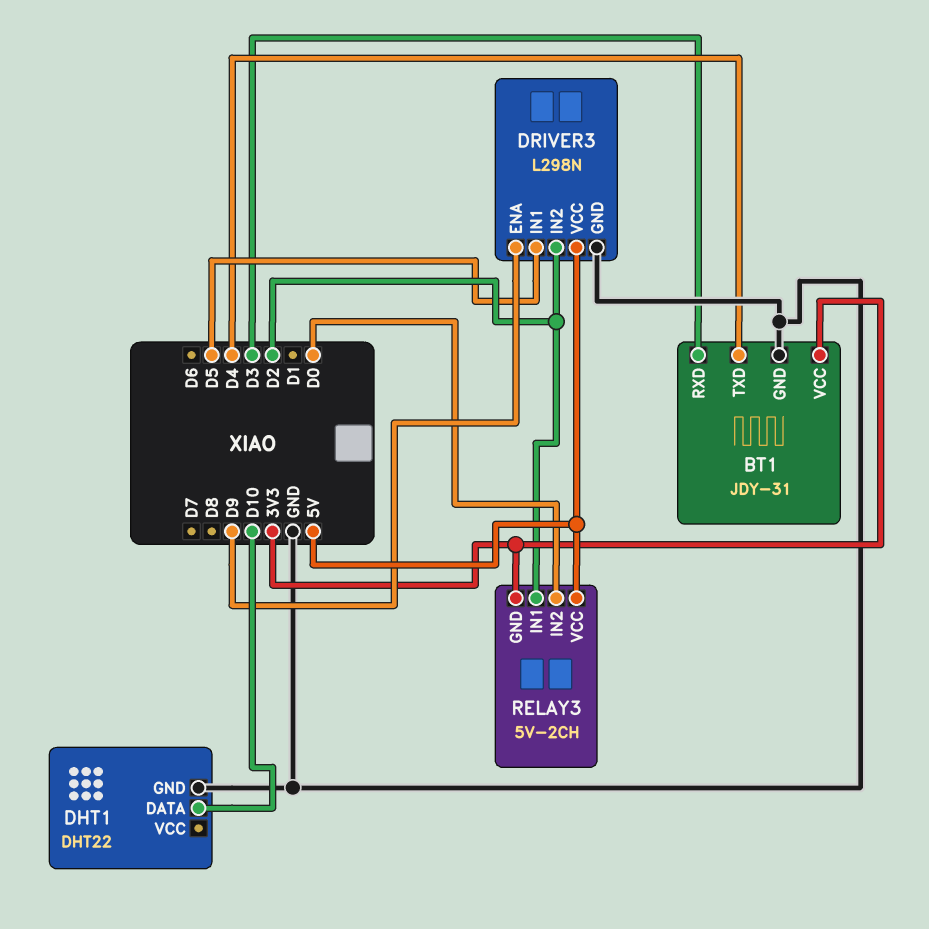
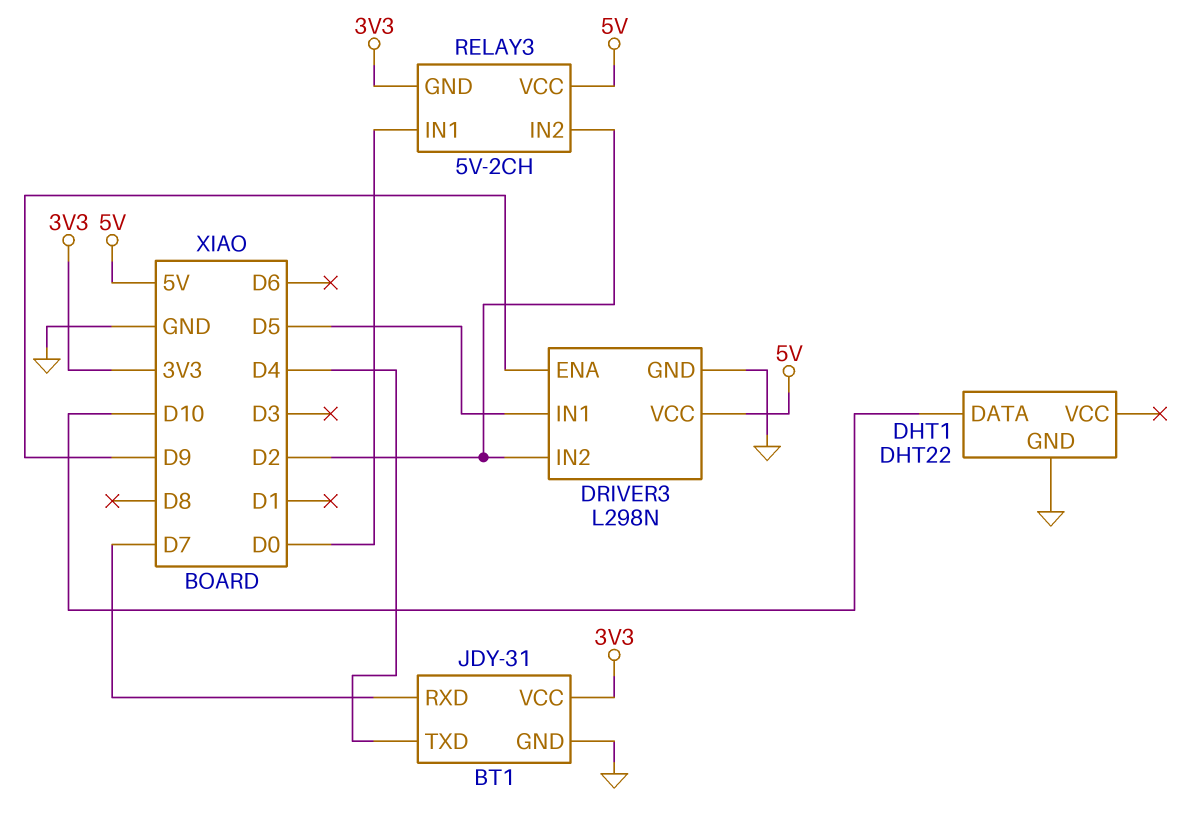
BT1 pin RXD: D3 -> D7
RELAY3 pin IN1: D2 -> D0
RELAY3 pin IN2: D0 -> D2

